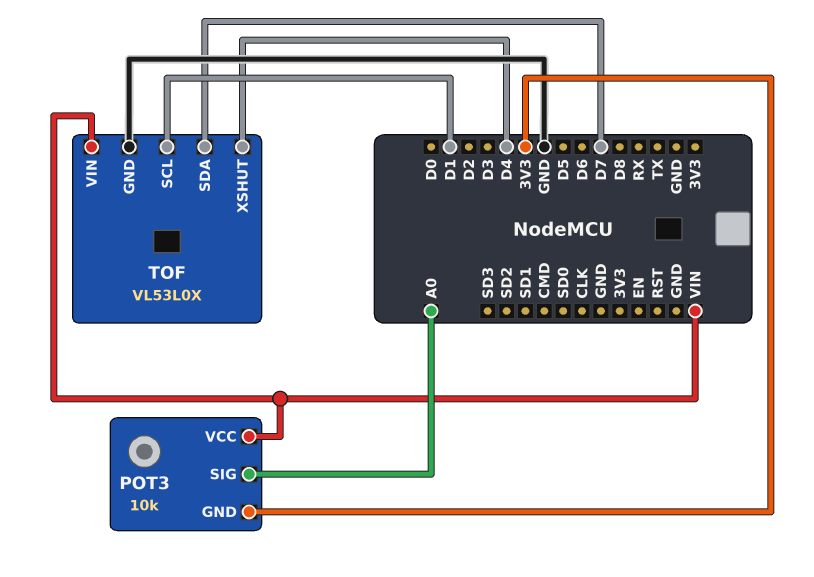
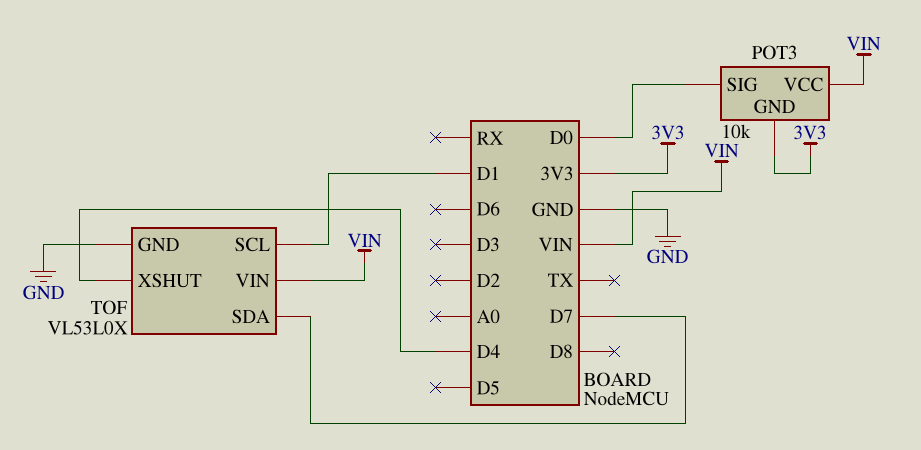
POT3 pin SIG: A0 -> D0

